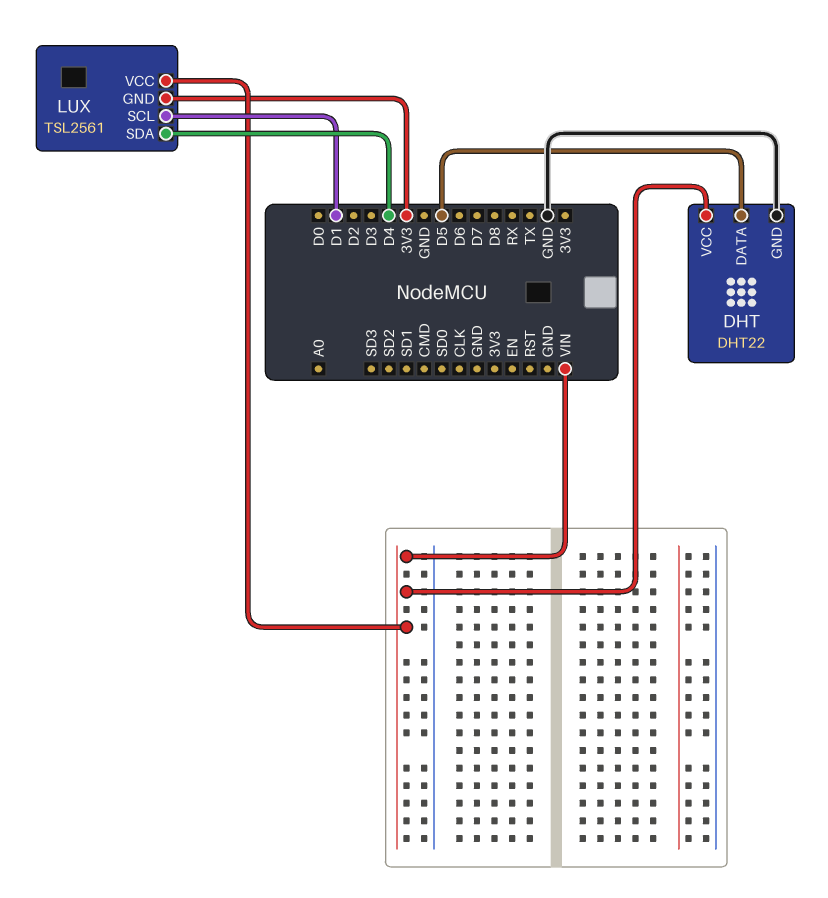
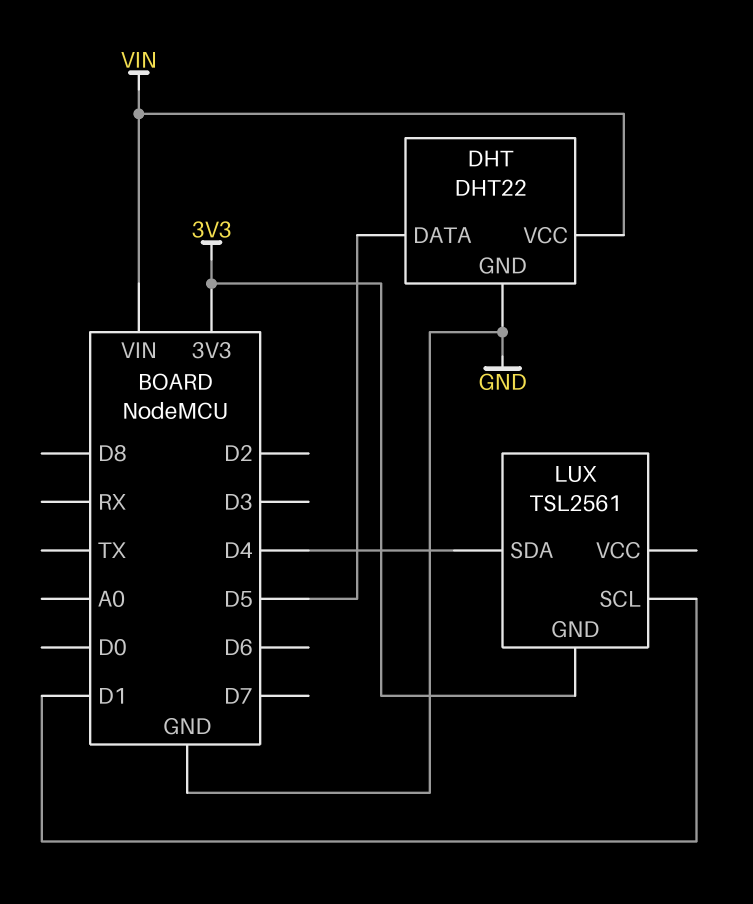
LUX pin VCC: VIN -> none

